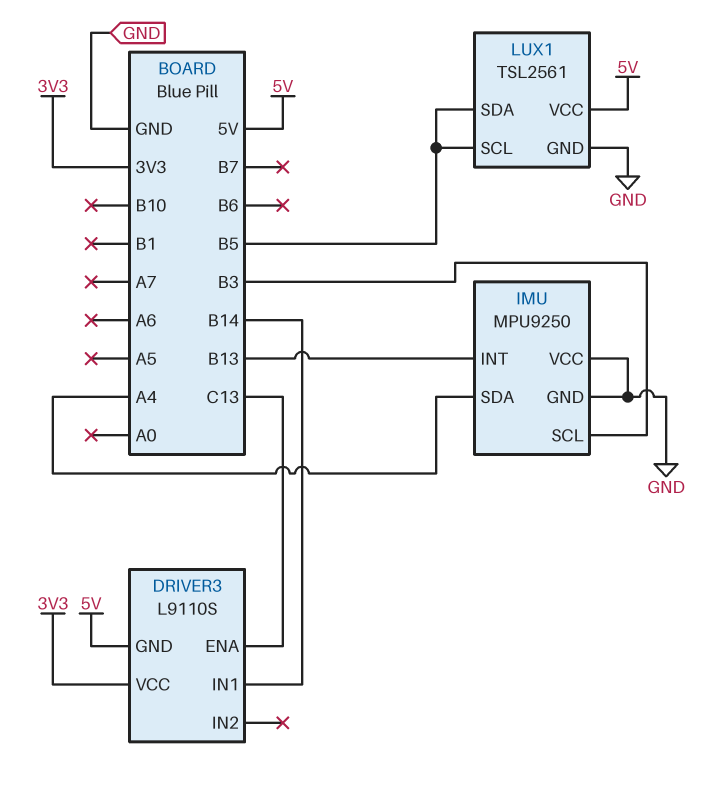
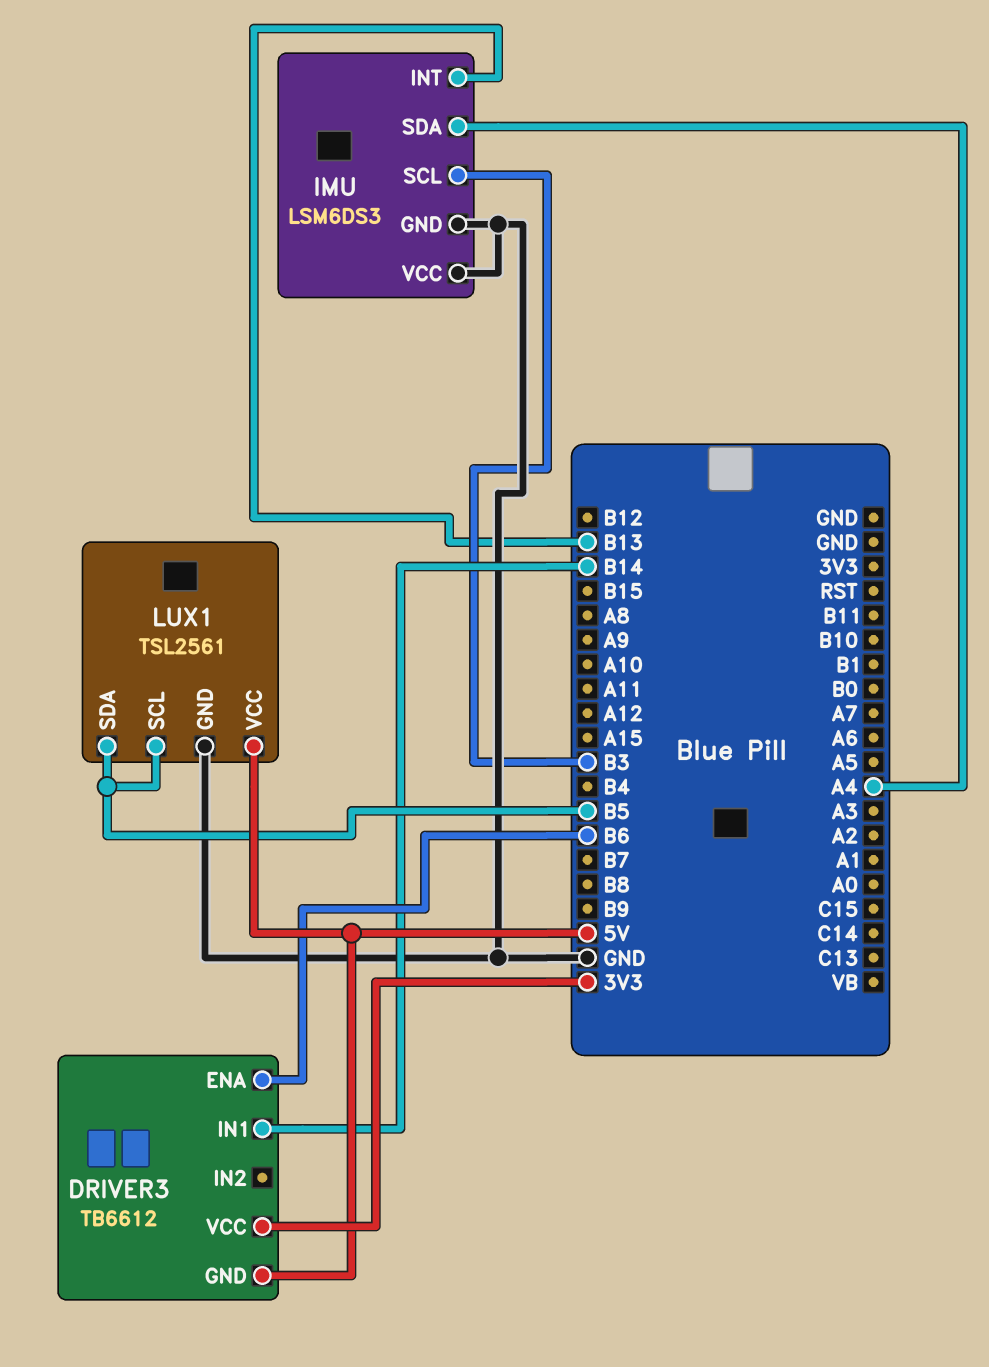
DRIVER3: L9110S -> TB6612
DRIVER3 pin ENA: C13 -> B6
IMU: MPU9250 -> LSM6DS3

